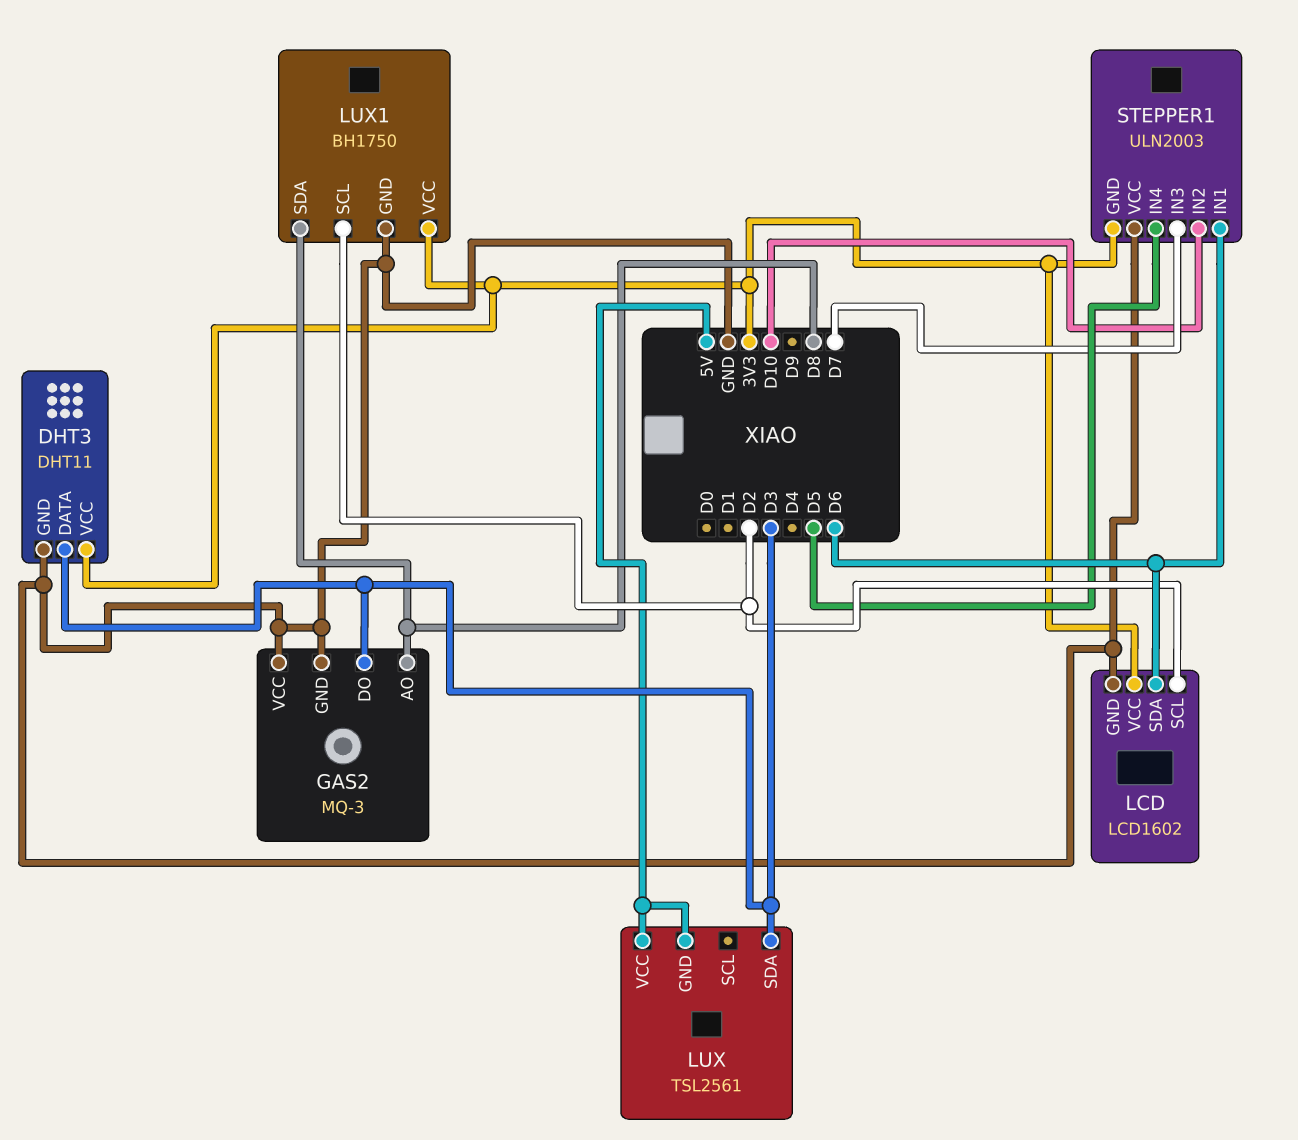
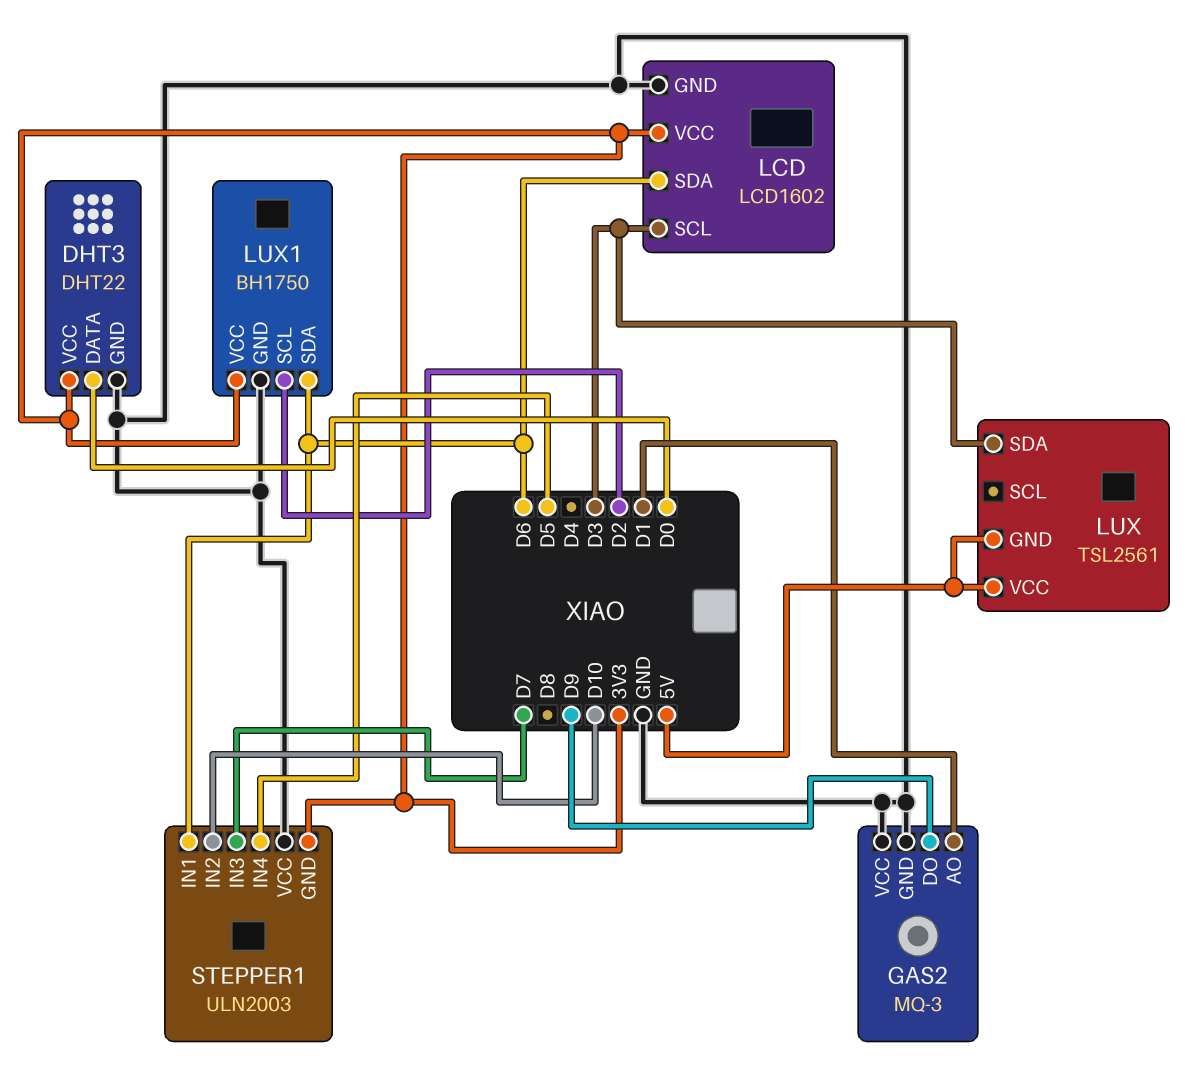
DHT3: DHT11 -> DHT22
DHT3 pin DATA: D3 -> D0
GAS2 pin AO: D8 -> D1
GAS2 pin DO: D3 -> D9
LCD pin SCL: D2 -> D3
LUX1 pin SDA: D8 -> D6

